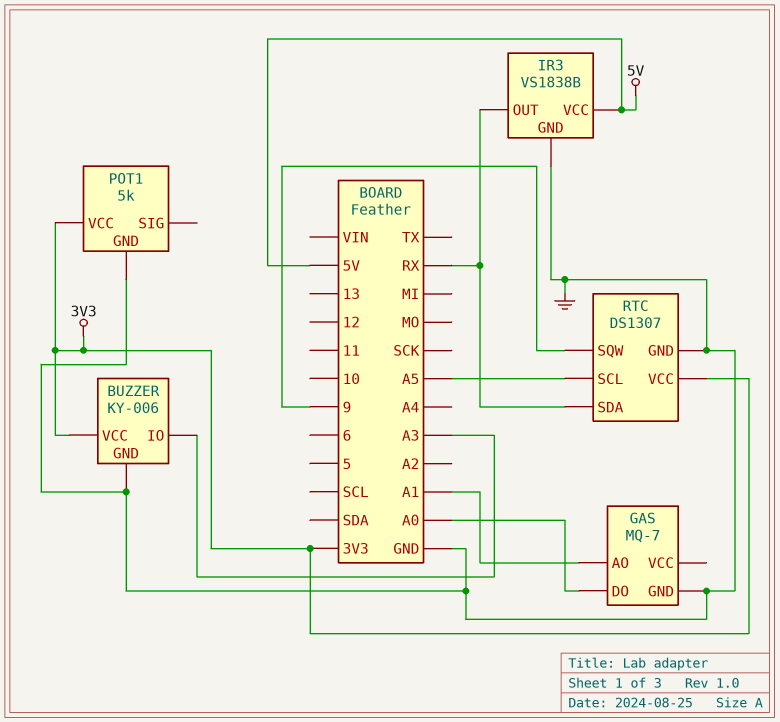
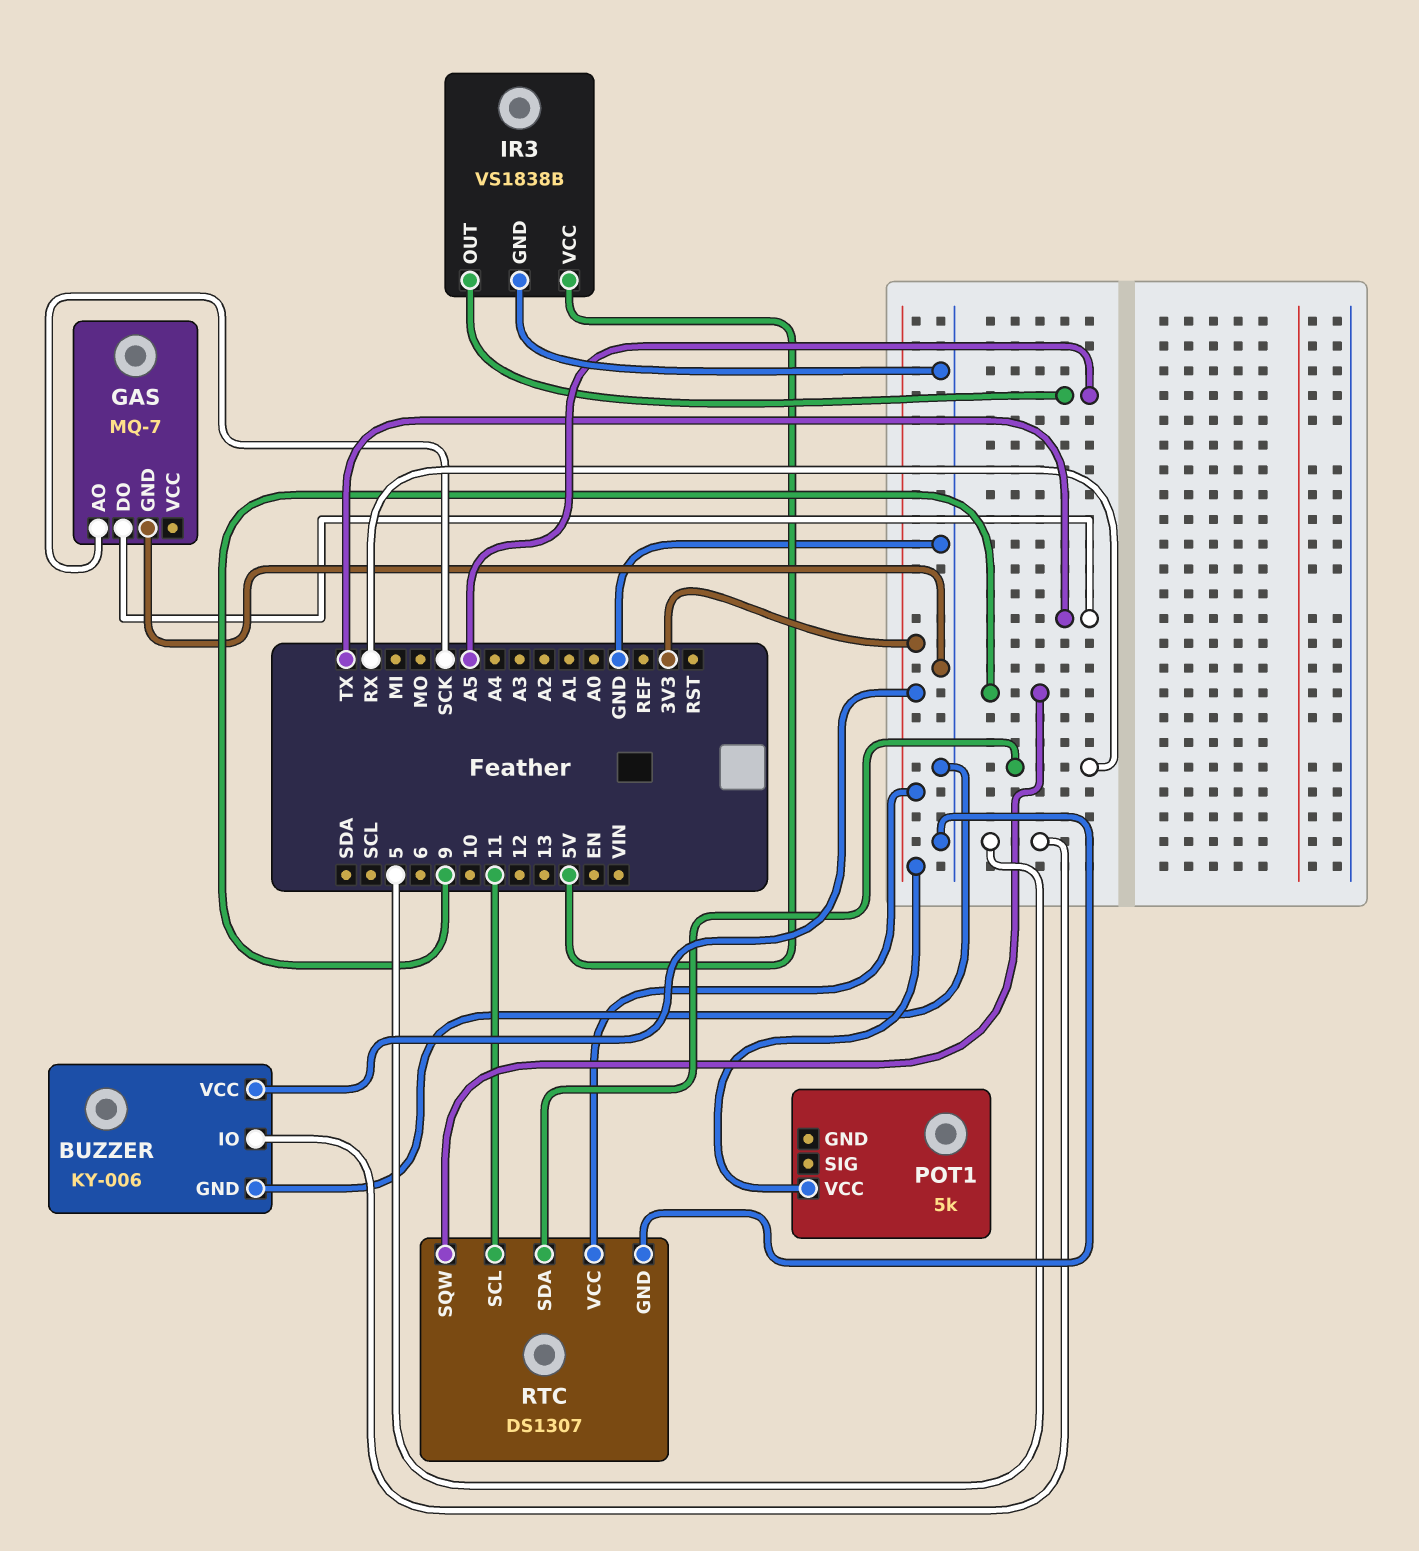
BUZZER pin IO: A3 -> 5
GAS pin AO: A1 -> SCK
GAS pin DO: A0 -> TX
IR3 pin OUT: RX -> A5
POT1 pin GND: GND -> none
RTC pin SCL: A5 -> 11

